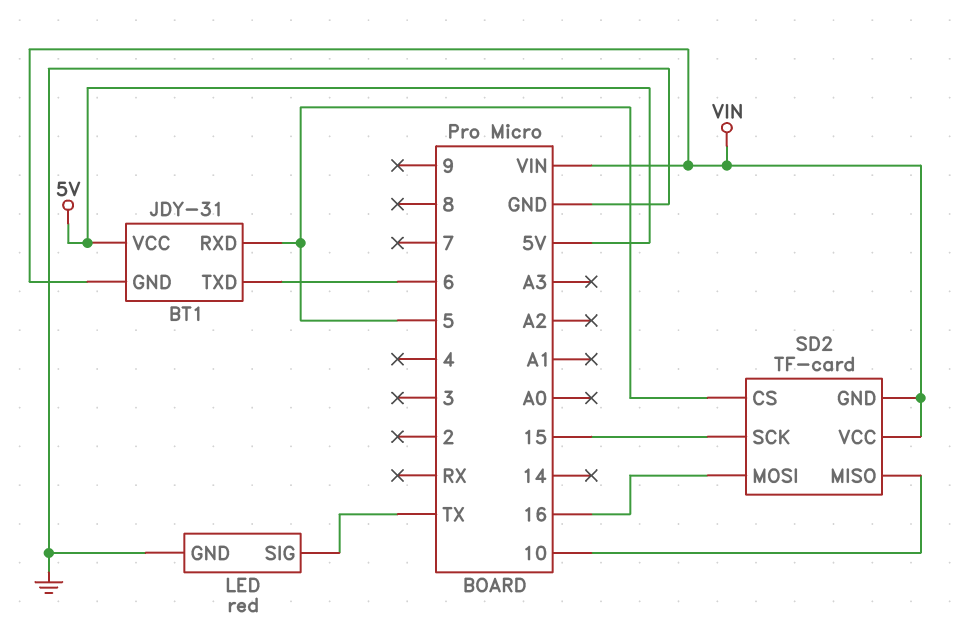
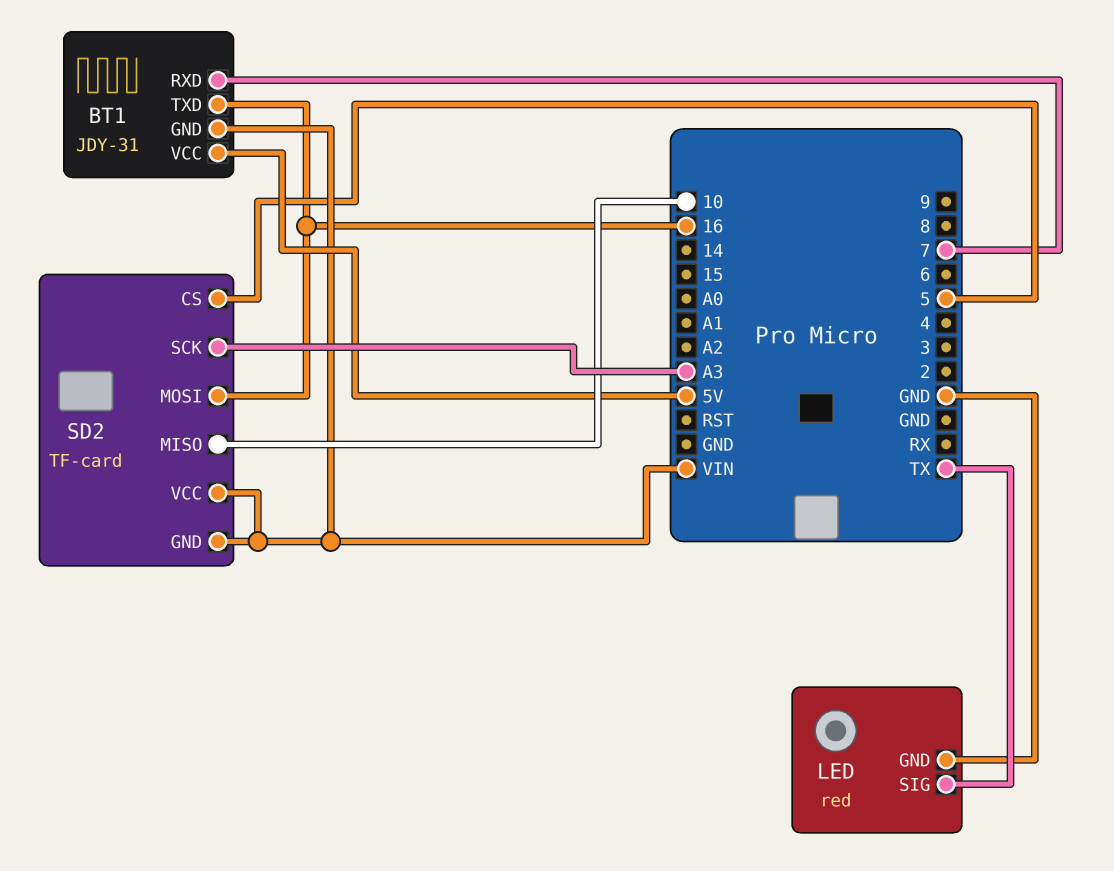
BT1 pin RXD: 5 -> 7
BT1 pin TXD: 6 -> 16
SD2 pin SCK: 15 -> A3

